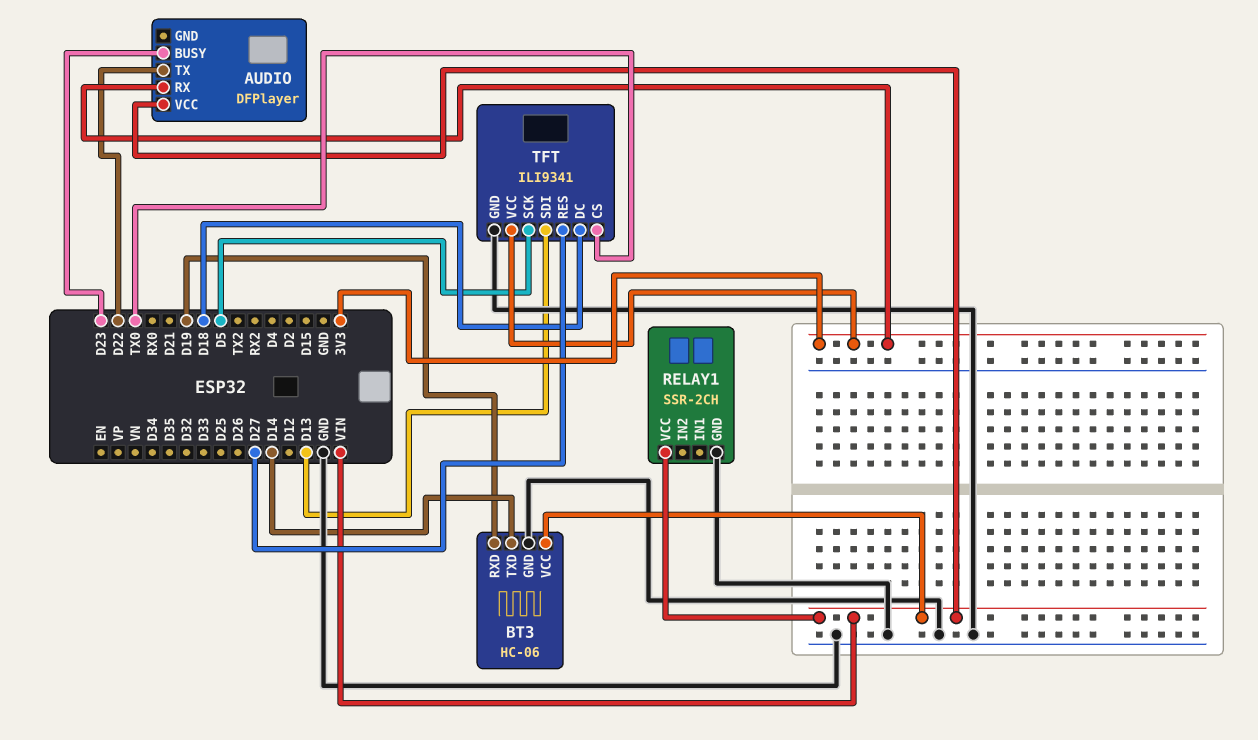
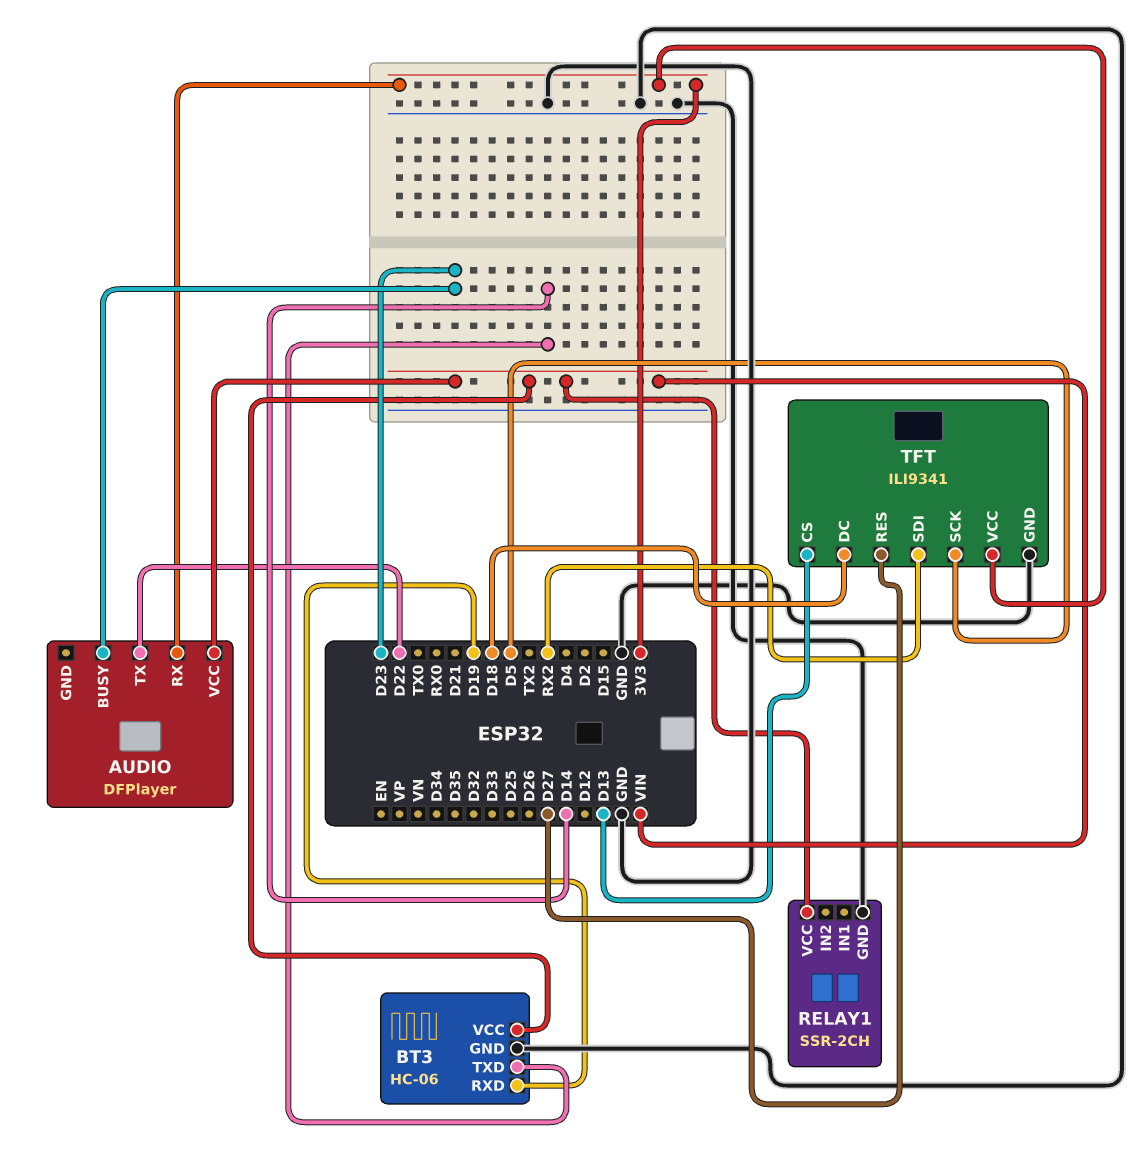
TFT pin CS: TX0 -> D13
TFT pin SDI: D13 -> RX2

